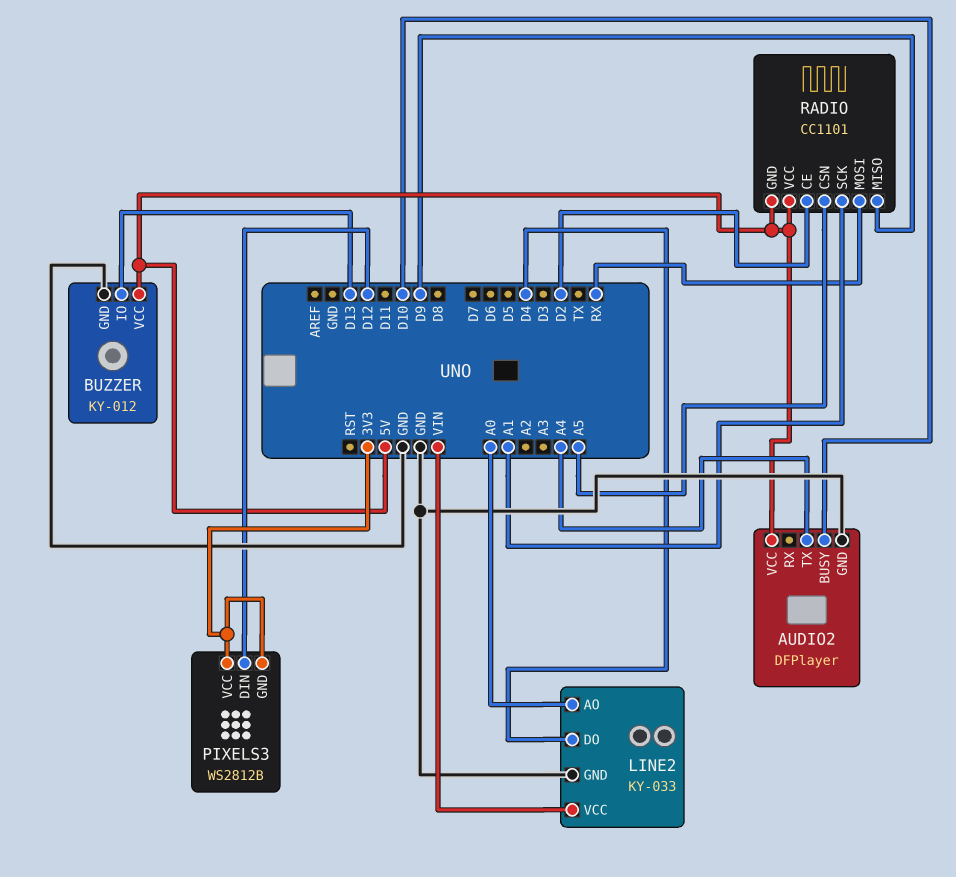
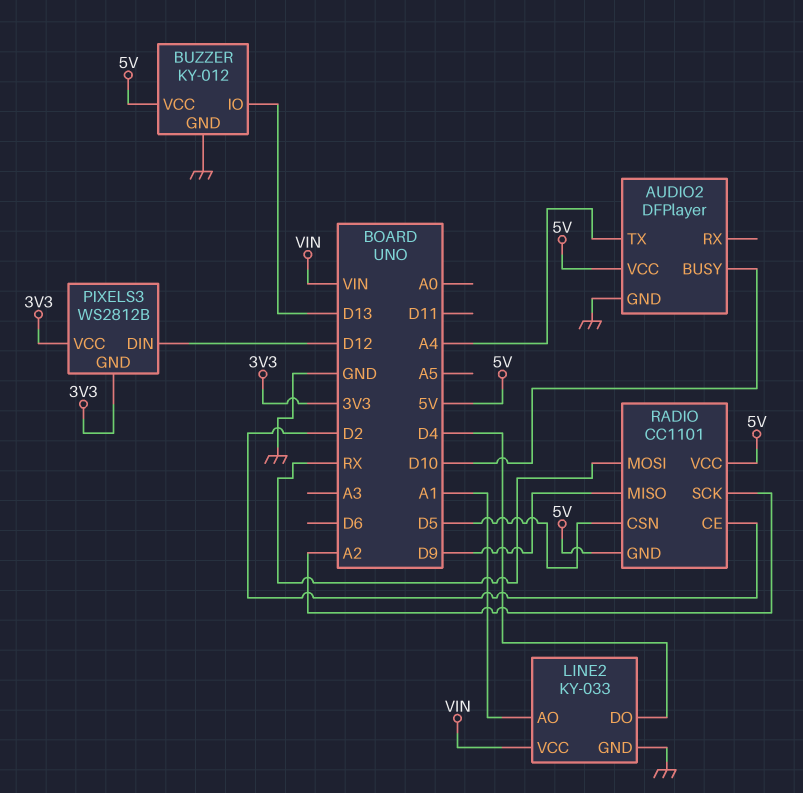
LINE2 pin AO: A0 -> A1
RADIO pin CSN: A5 -> D5
RADIO pin SCK: A1 -> A2

